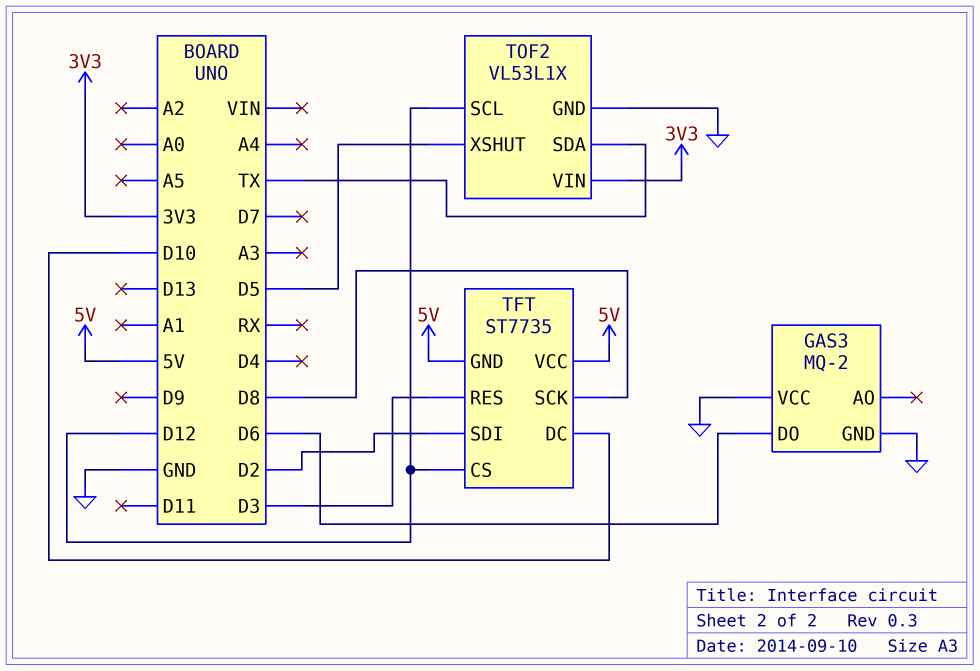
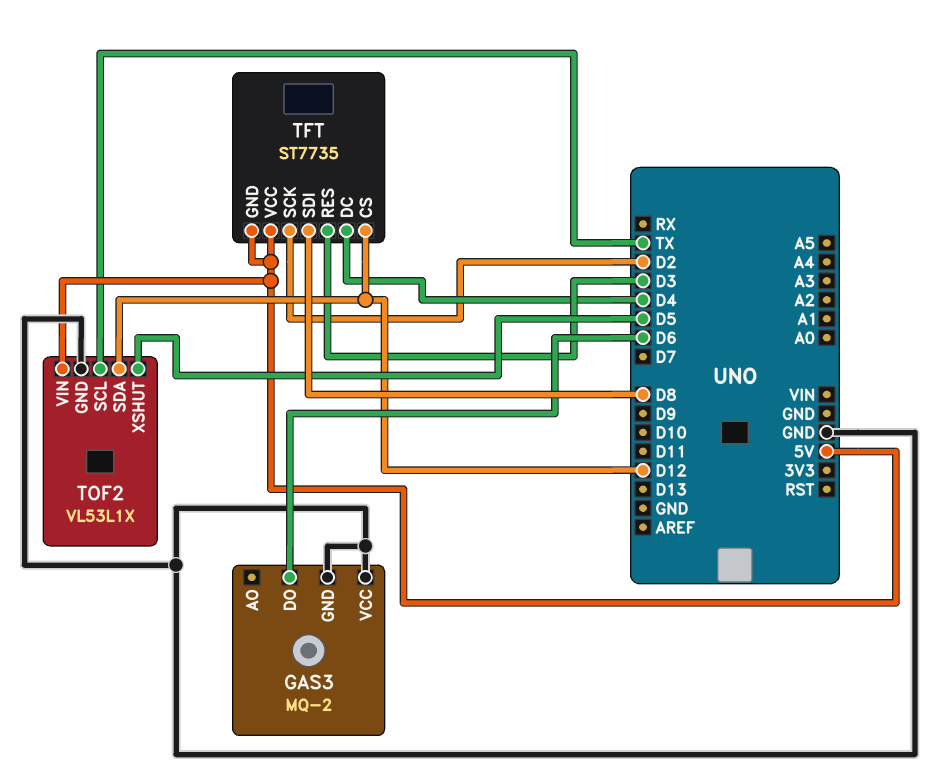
TFT pin DC: D10 -> D4
TFT pin SCK: D8 -> D2
TFT pin SDI: D2 -> D8
TOF2 pin SCL: D12 -> TX
TOF2 pin SDA: TX -> D12
TOF2 pin VIN: 3V3 -> 5V

